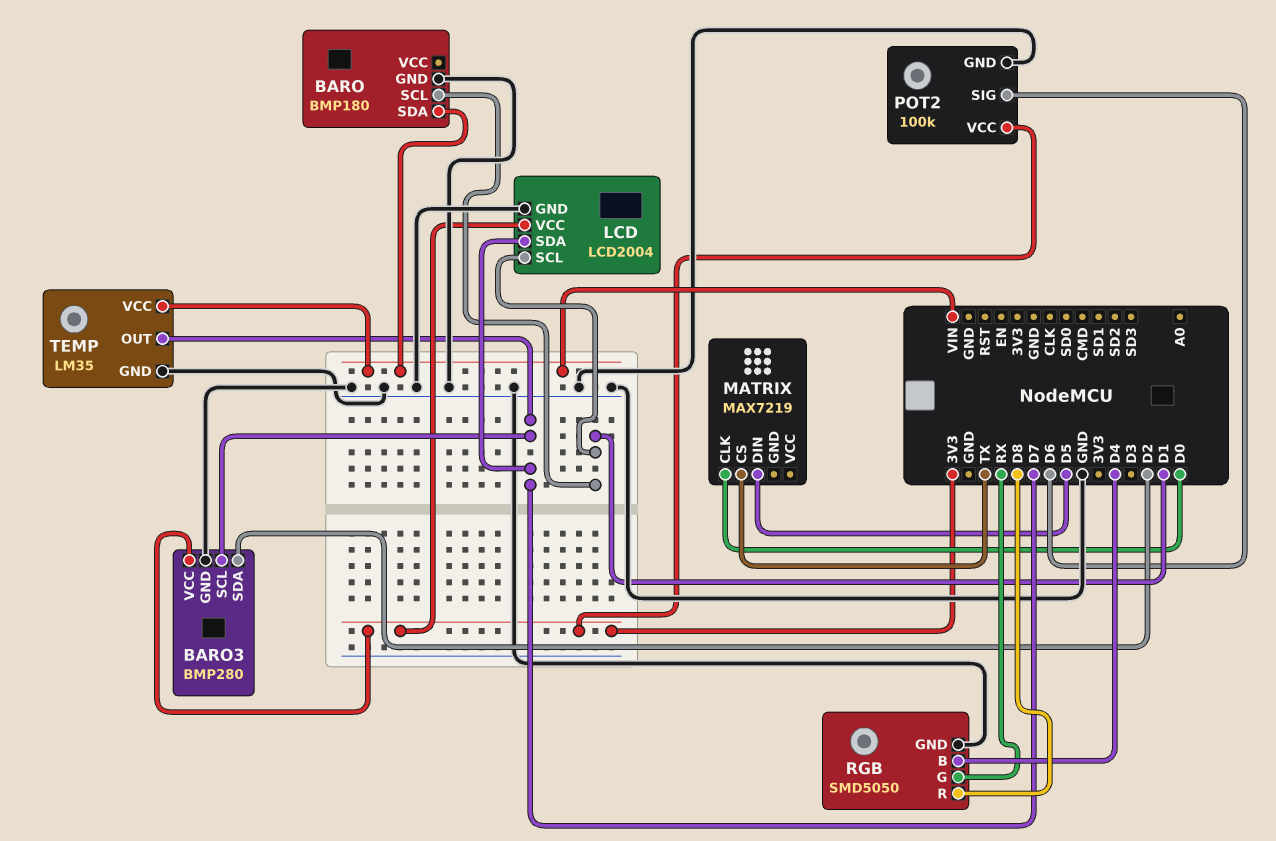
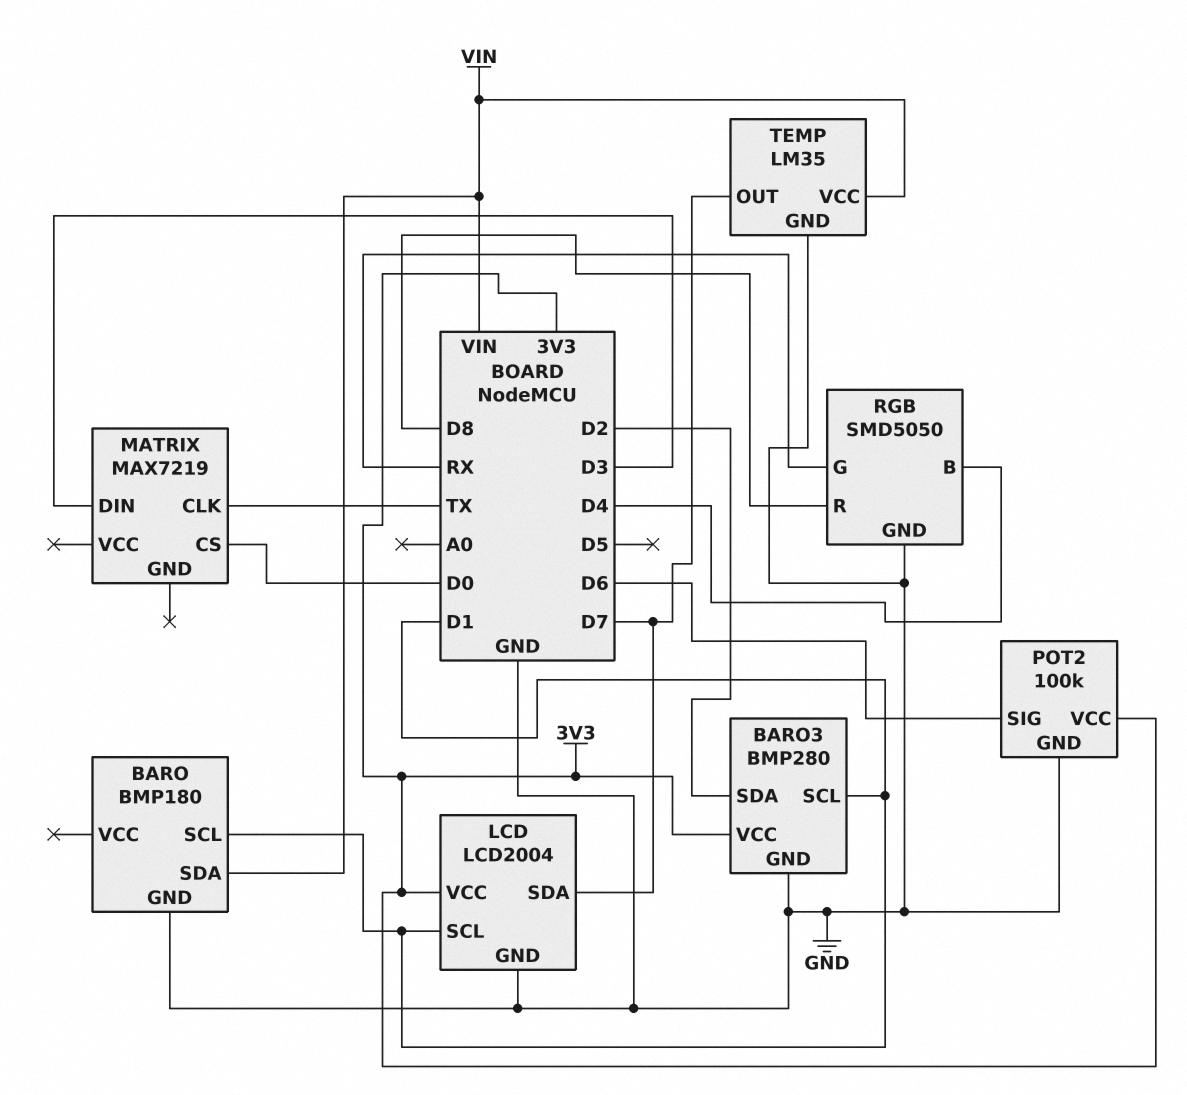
BARO3 pin SCL: D7 -> D1
MATRIX pin CLK: D0 -> TX
MATRIX pin CS: TX -> D0
MATRIX pin DIN: D5 -> D3

